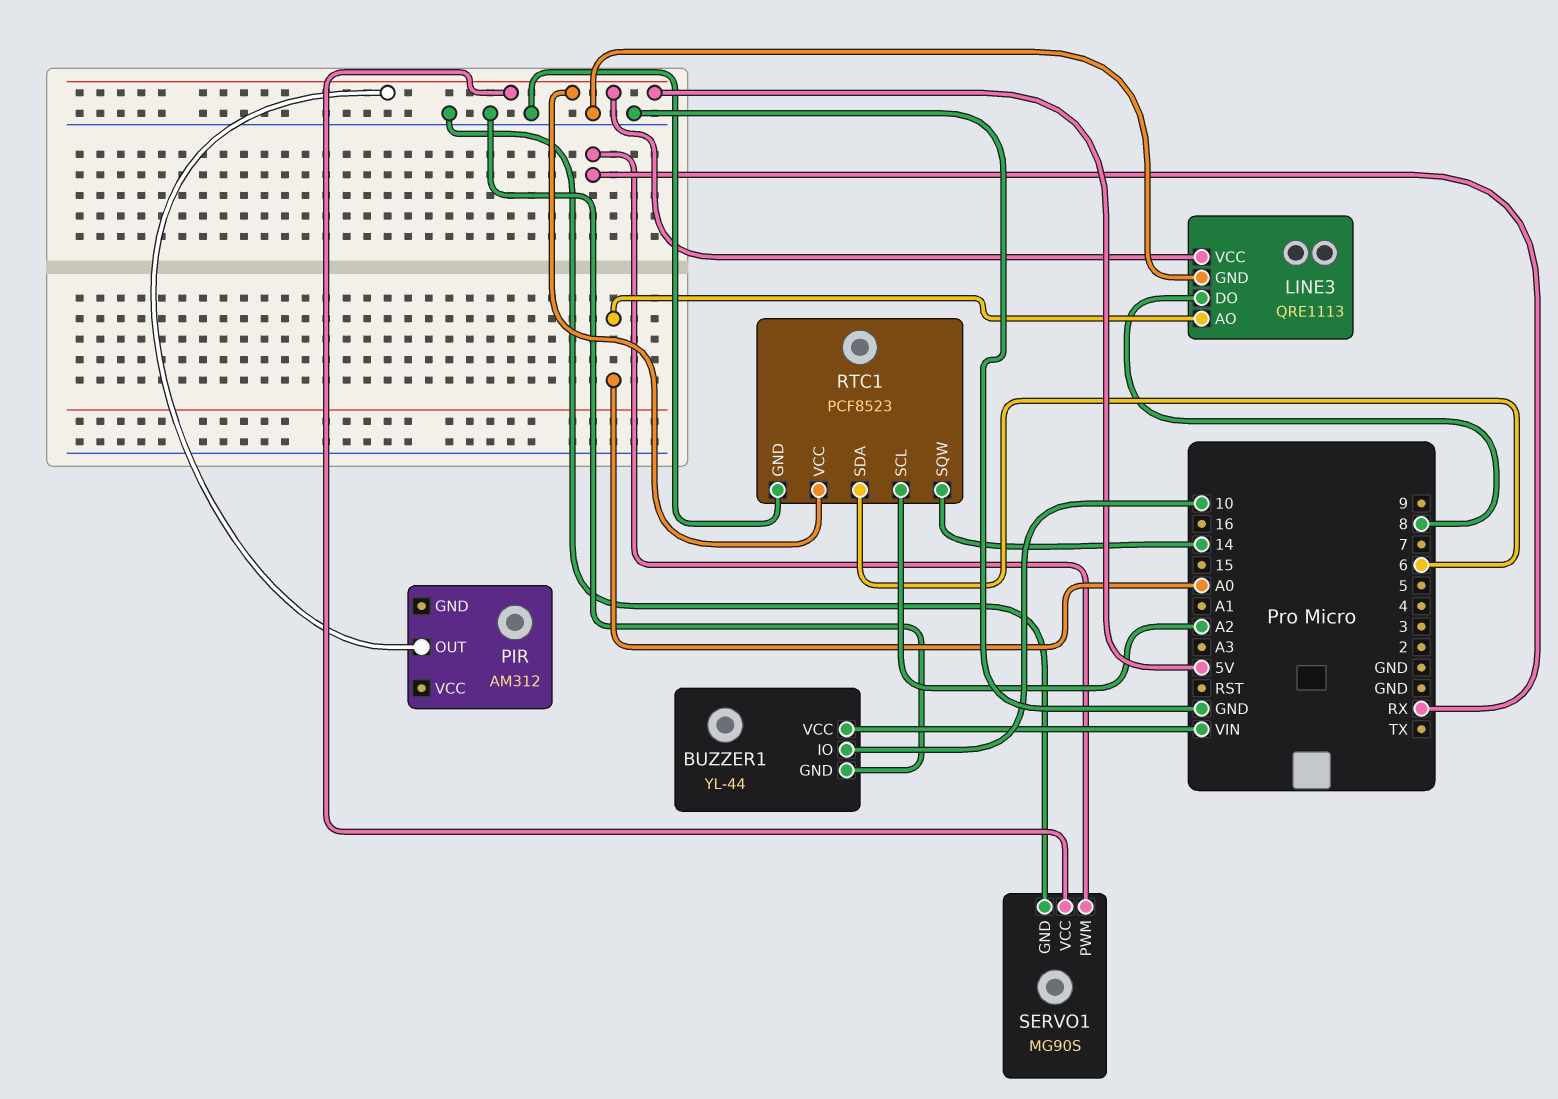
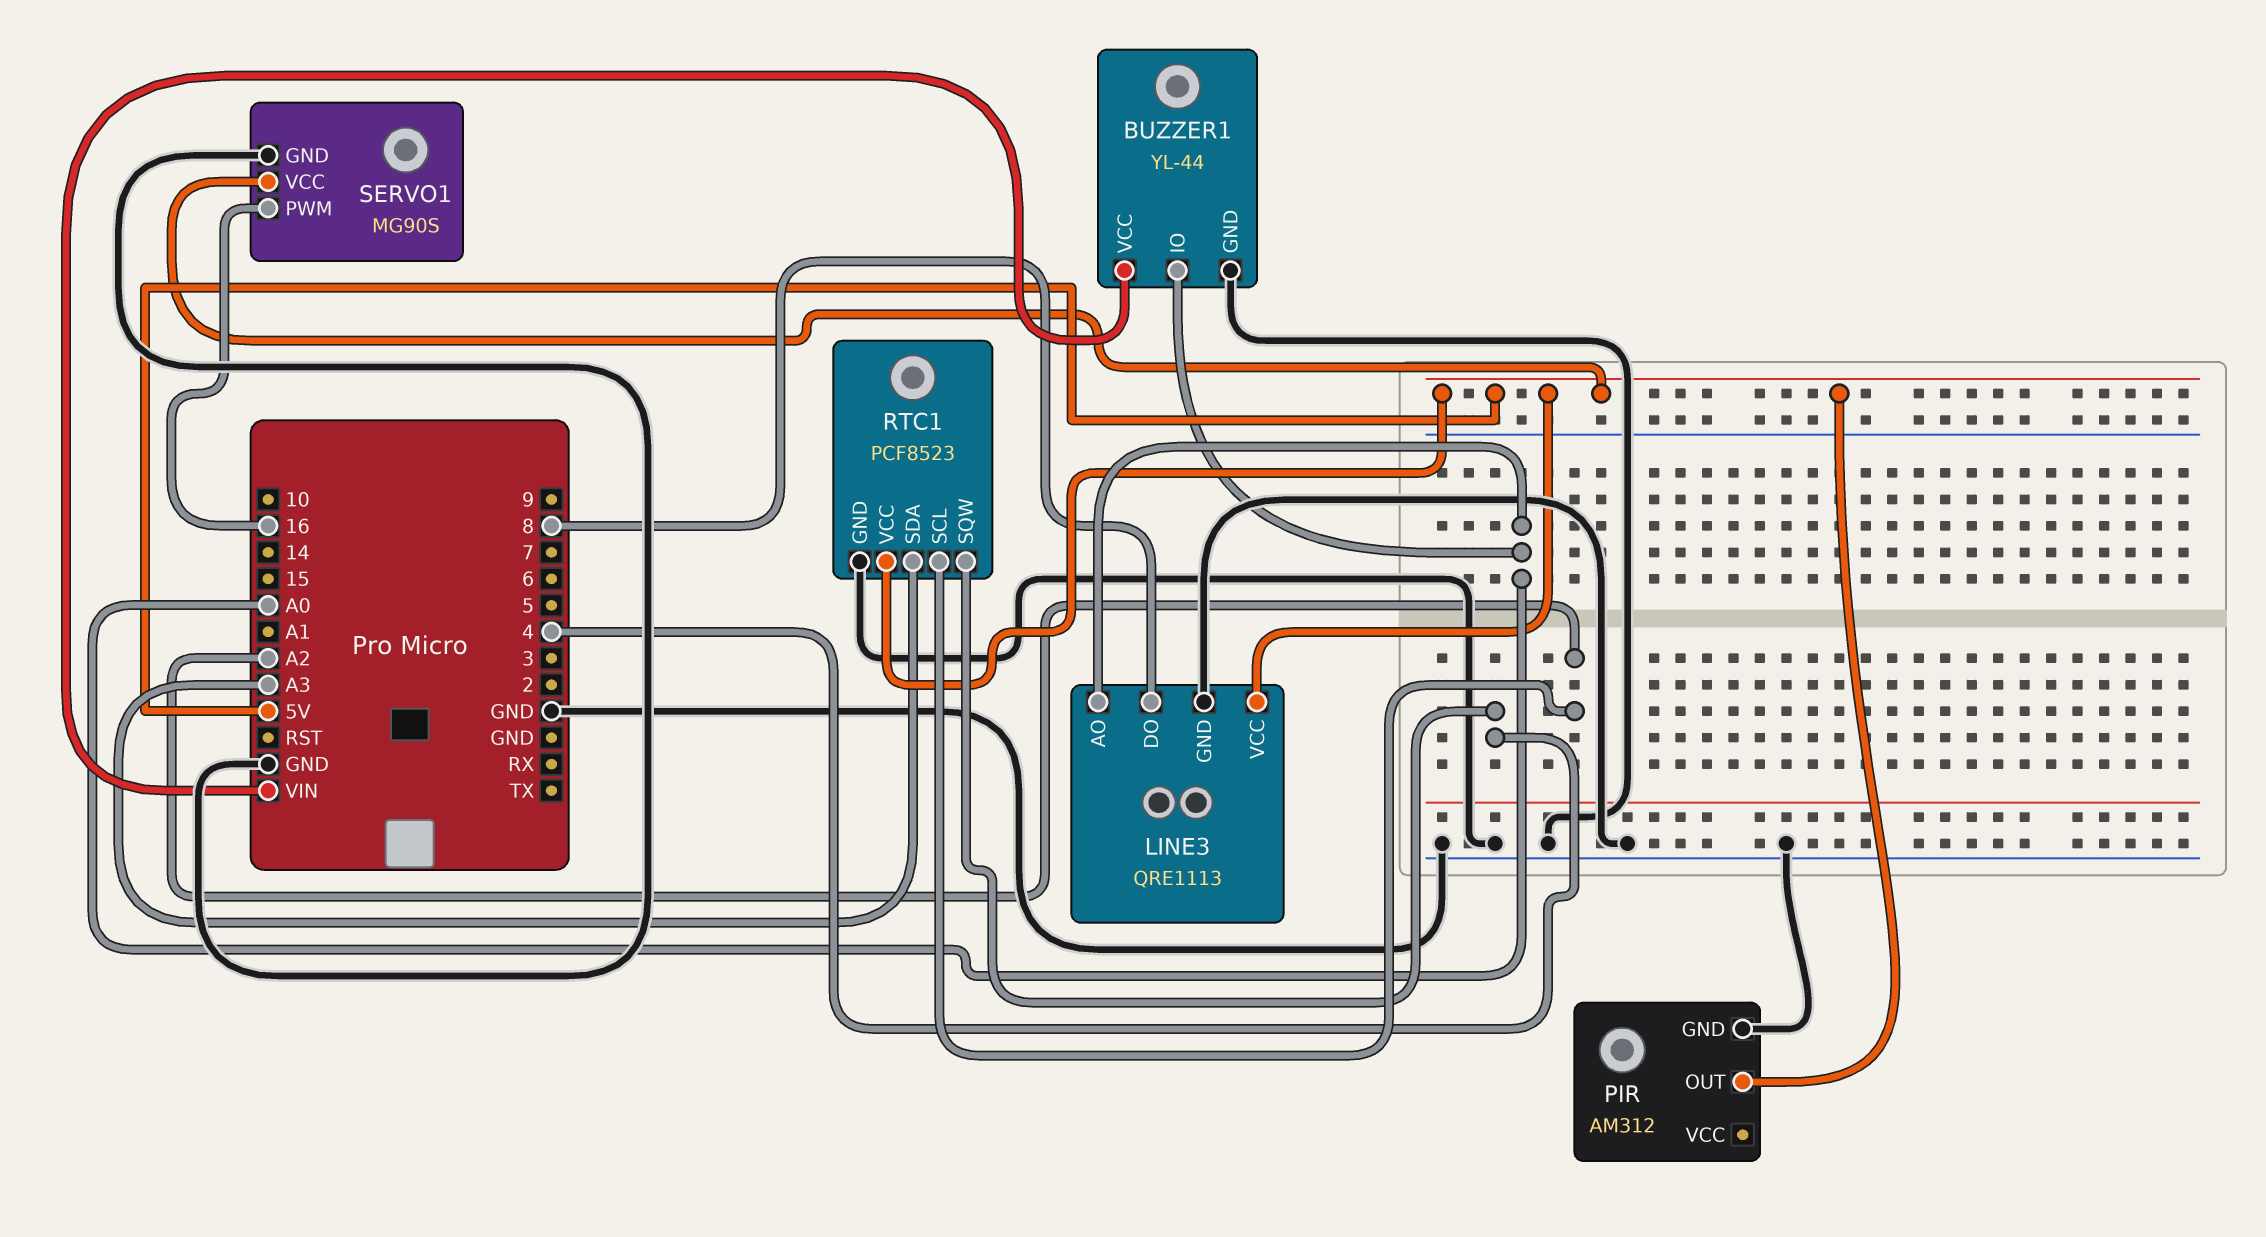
BUZZER1 pin IO: 10 -> A0
PIR pin GND: none -> GND
RTC1 pin SDA: 6 -> A3
RTC1 pin SQW: 14 -> 4
SERVO1 pin PWM: RX -> 16

